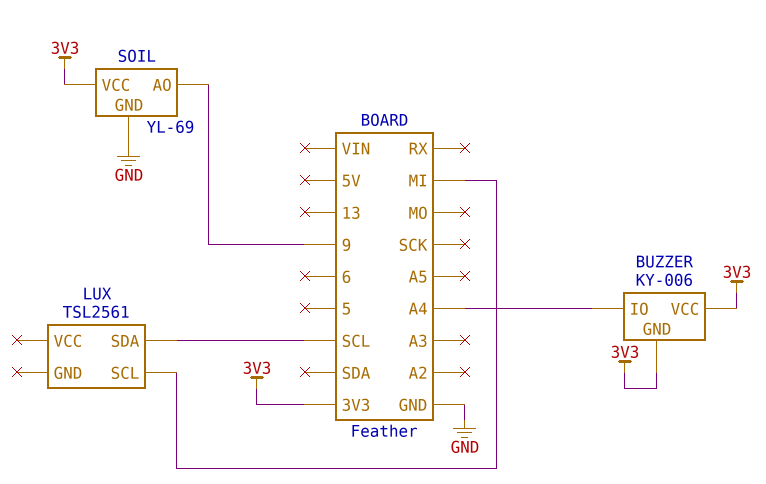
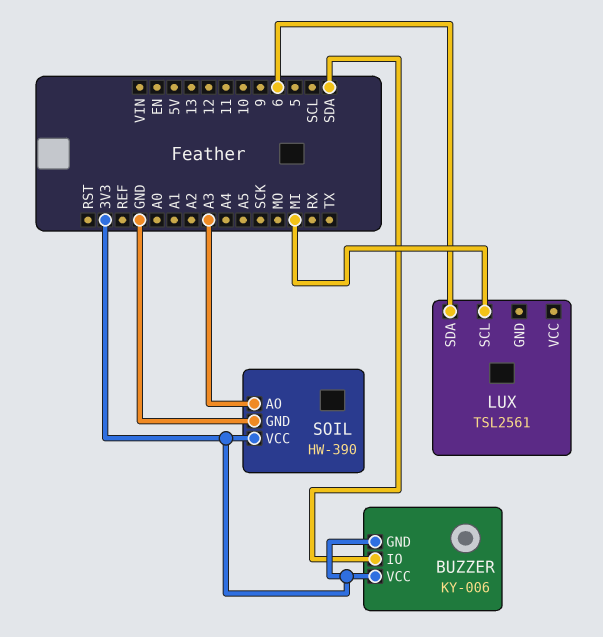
BUZZER pin IO: A4 -> SDA
LUX pin SDA: SCL -> 6
SOIL: YL-69 -> HW-390
SOIL pin AO: 9 -> A3

